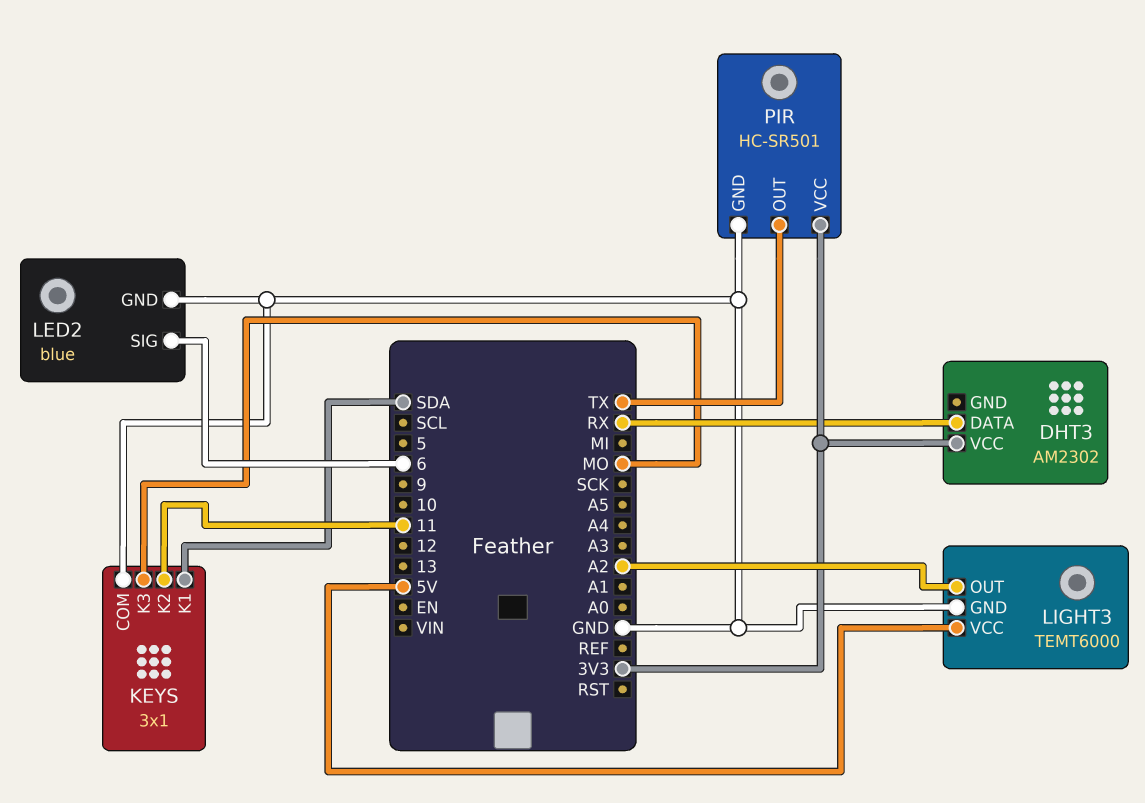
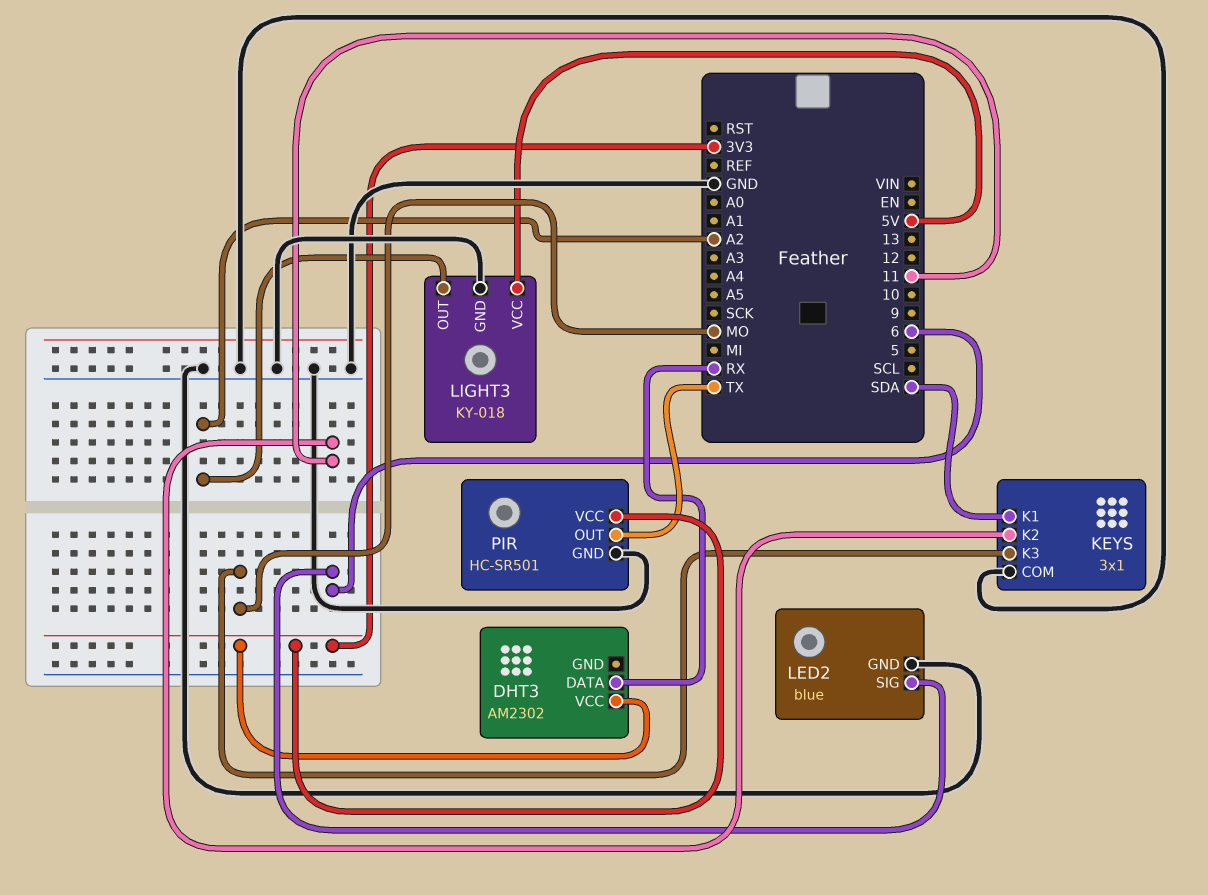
LIGHT3: TEMT6000 -> KY-018

